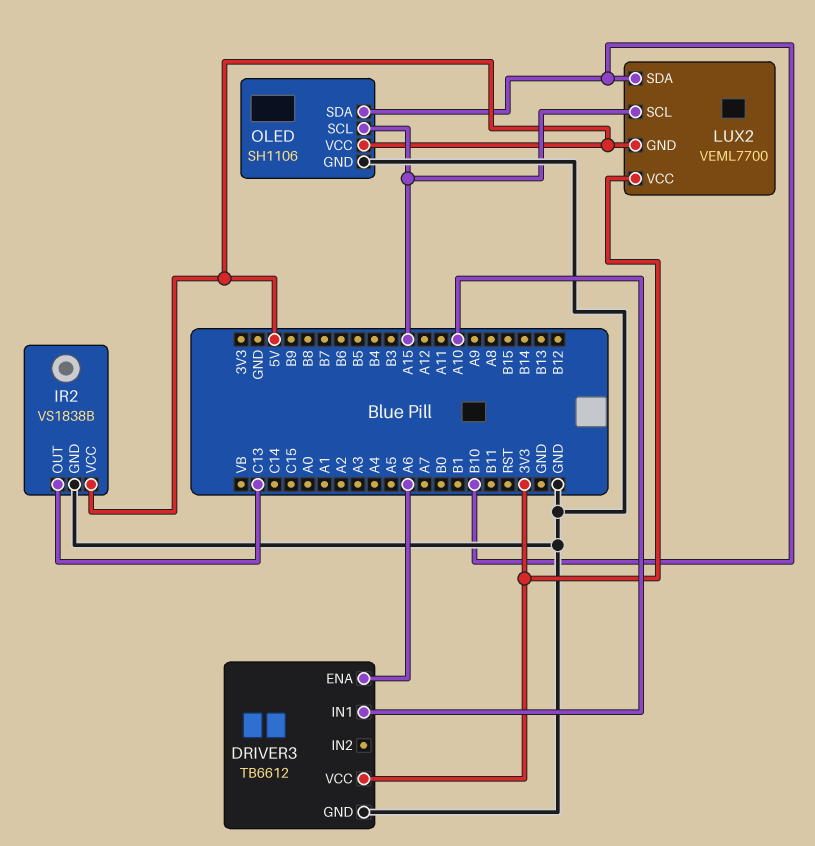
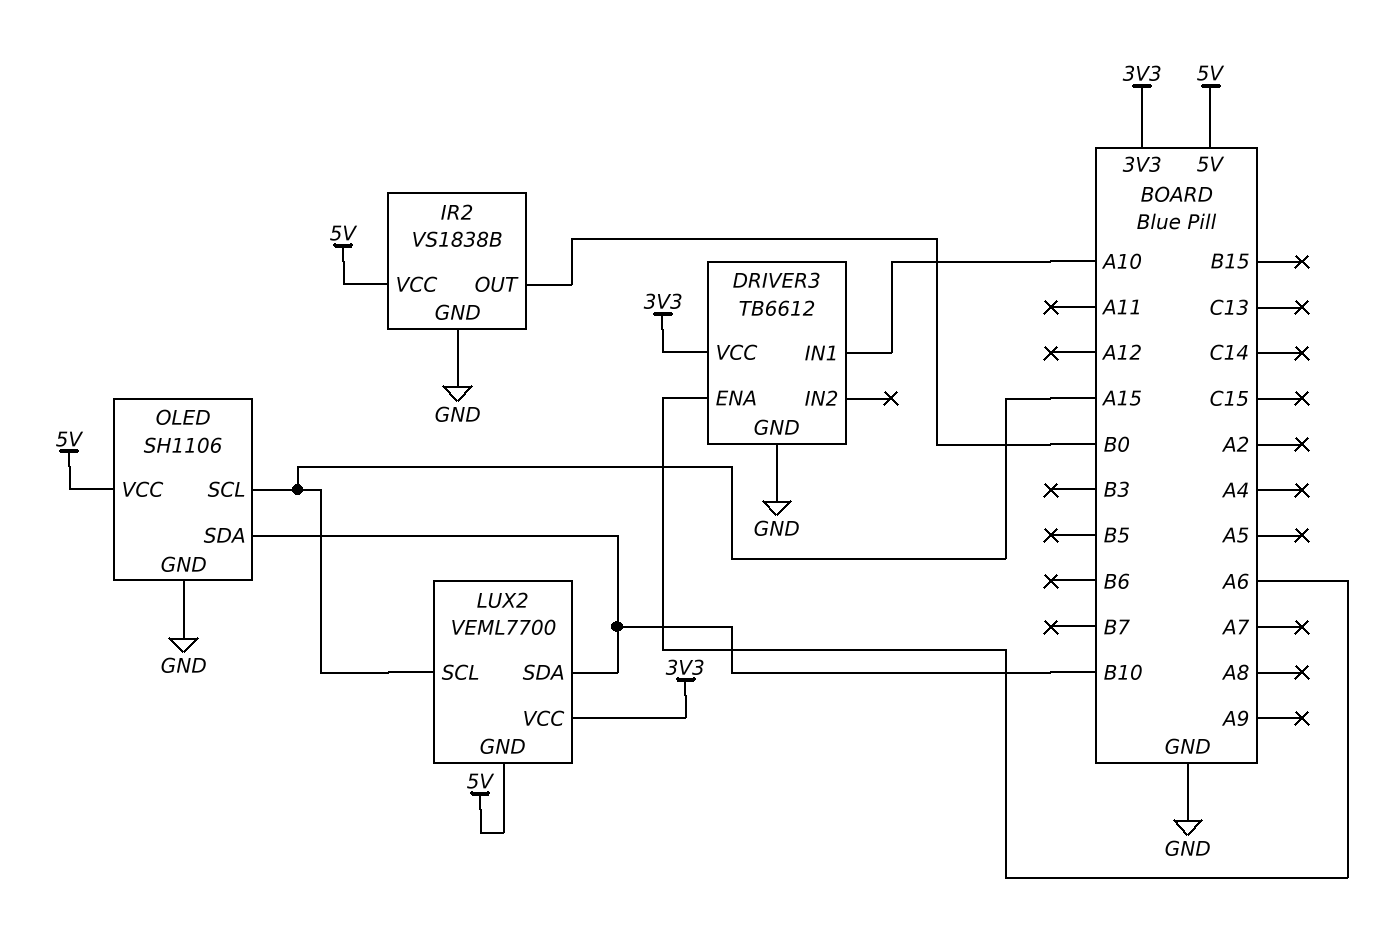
IR2 pin OUT: C13 -> B0

